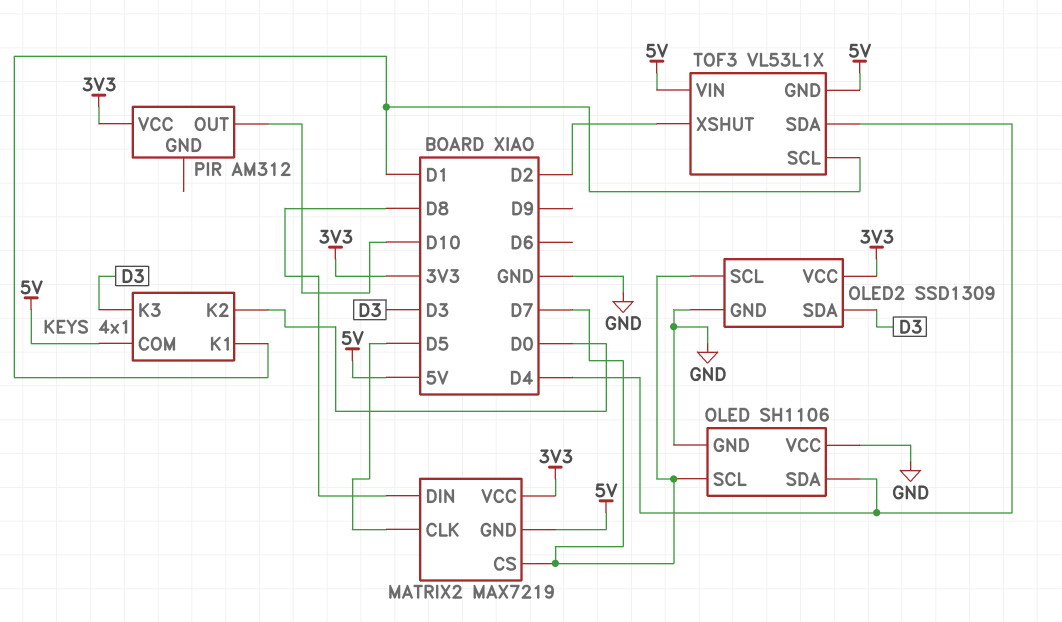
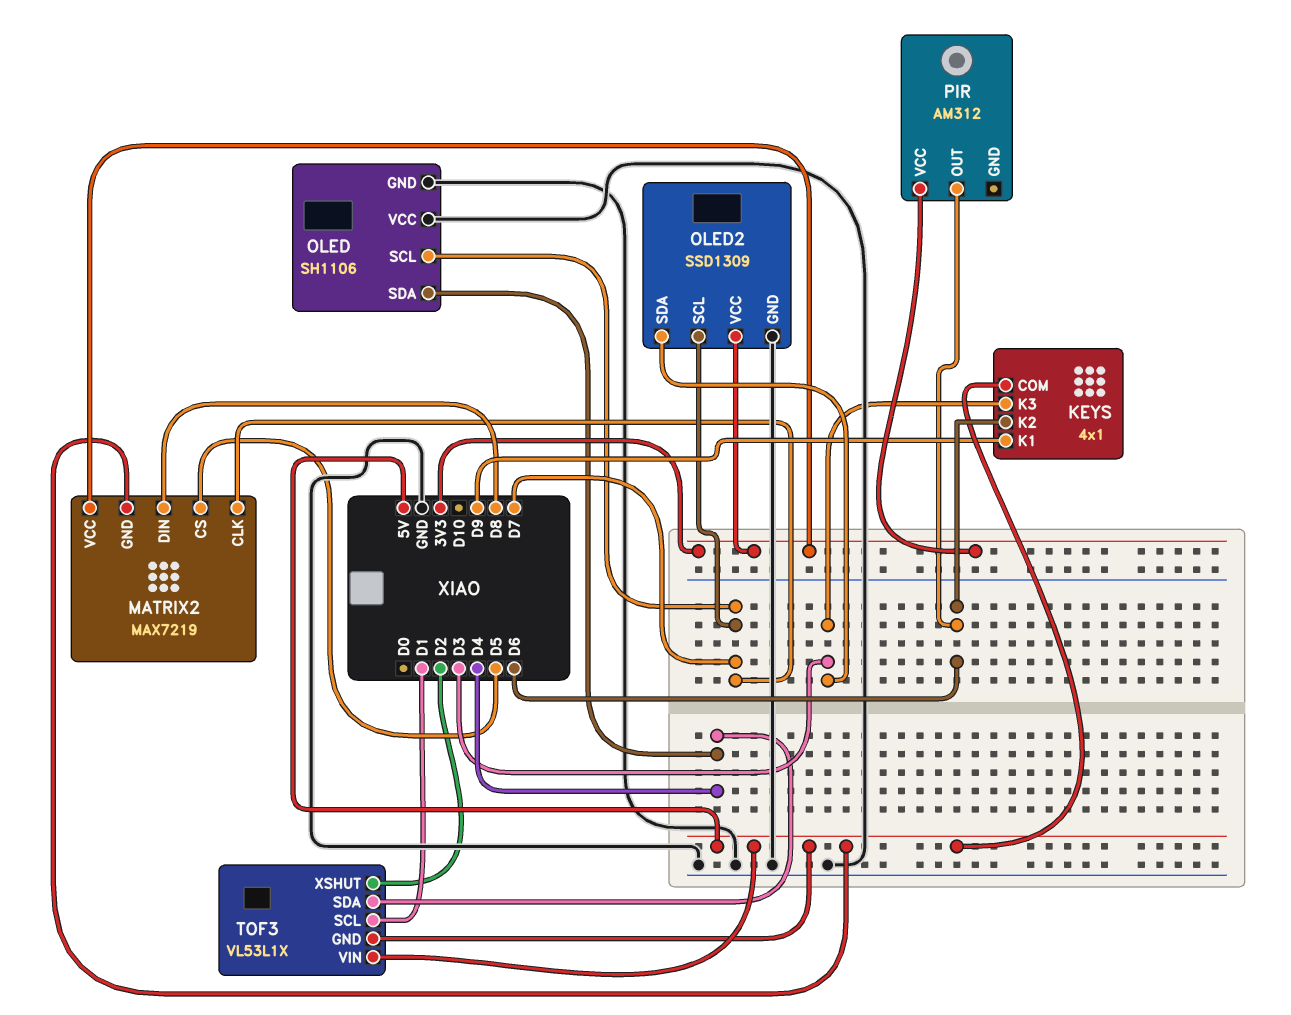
KEYS pin K1: D1 -> D9
KEYS pin K2: D0 -> D6
MATRIX2 pin CLK: D5 -> D7
MATRIX2 pin CS: D7 -> D5
PIR pin OUT: D10 -> D6

